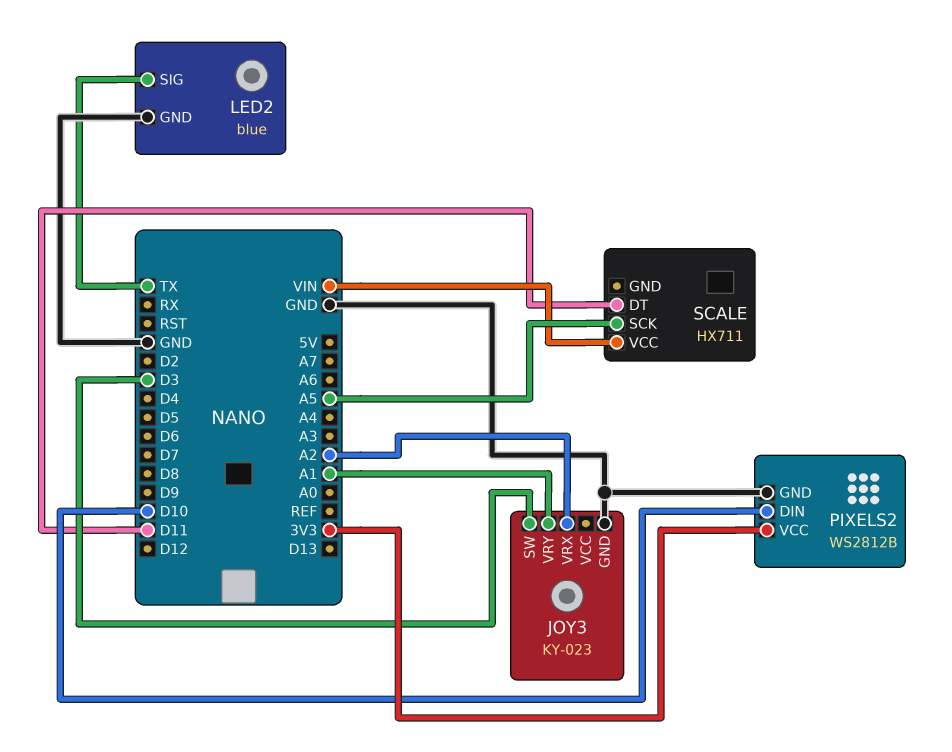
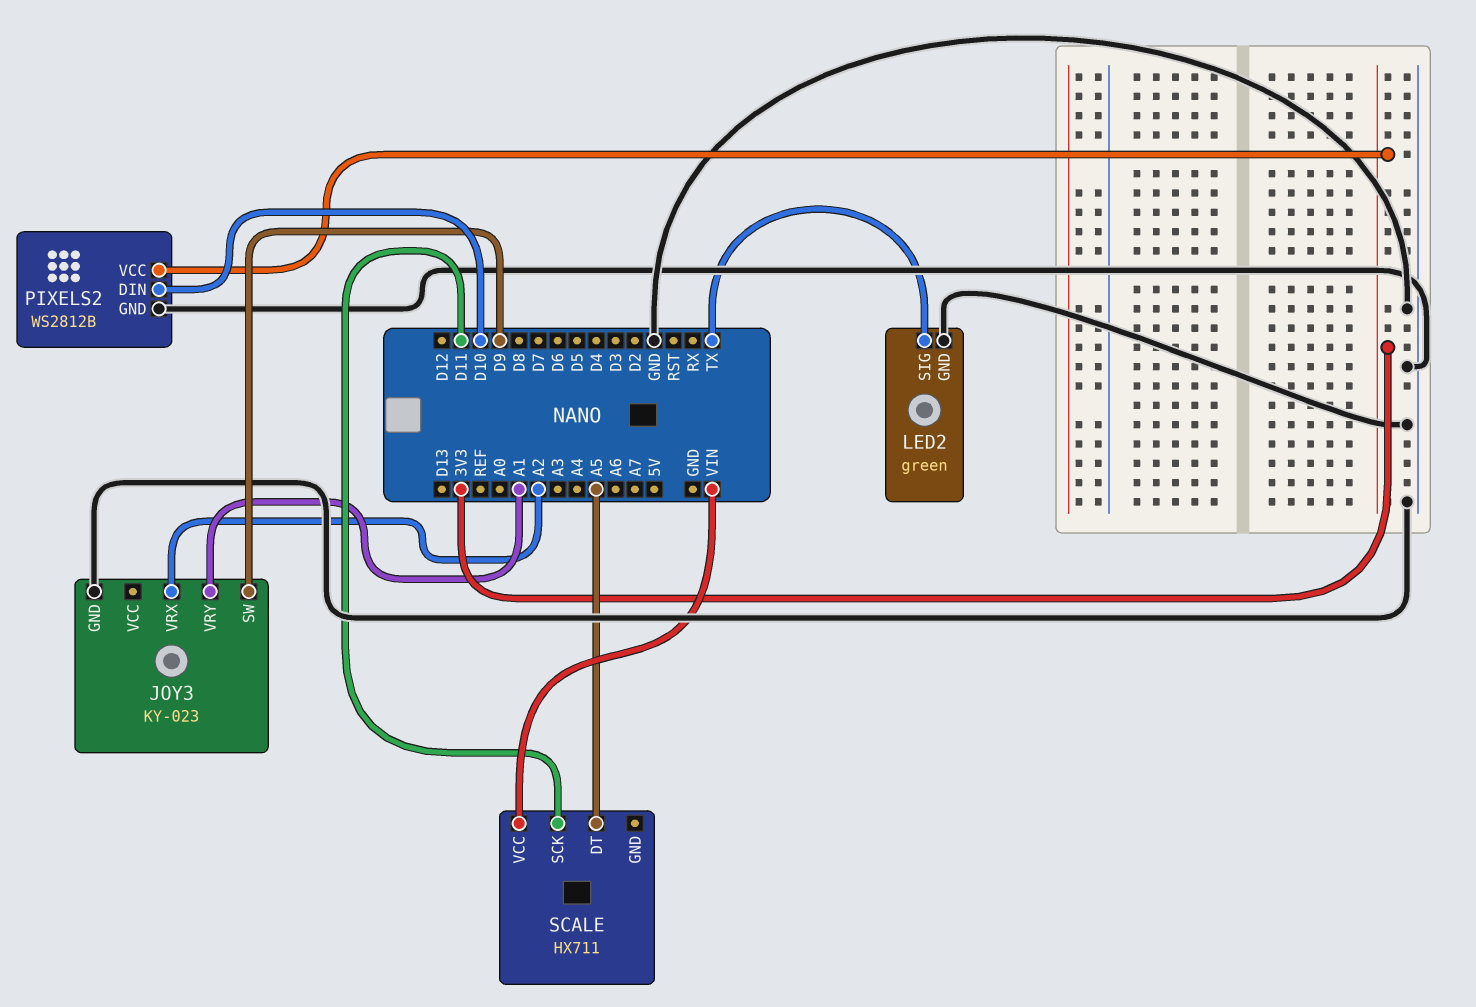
JOY3 pin SW: D3 -> D9
LED2: blue -> green
SCALE pin DT: D11 -> A5
SCALE pin SCK: A5 -> D11

